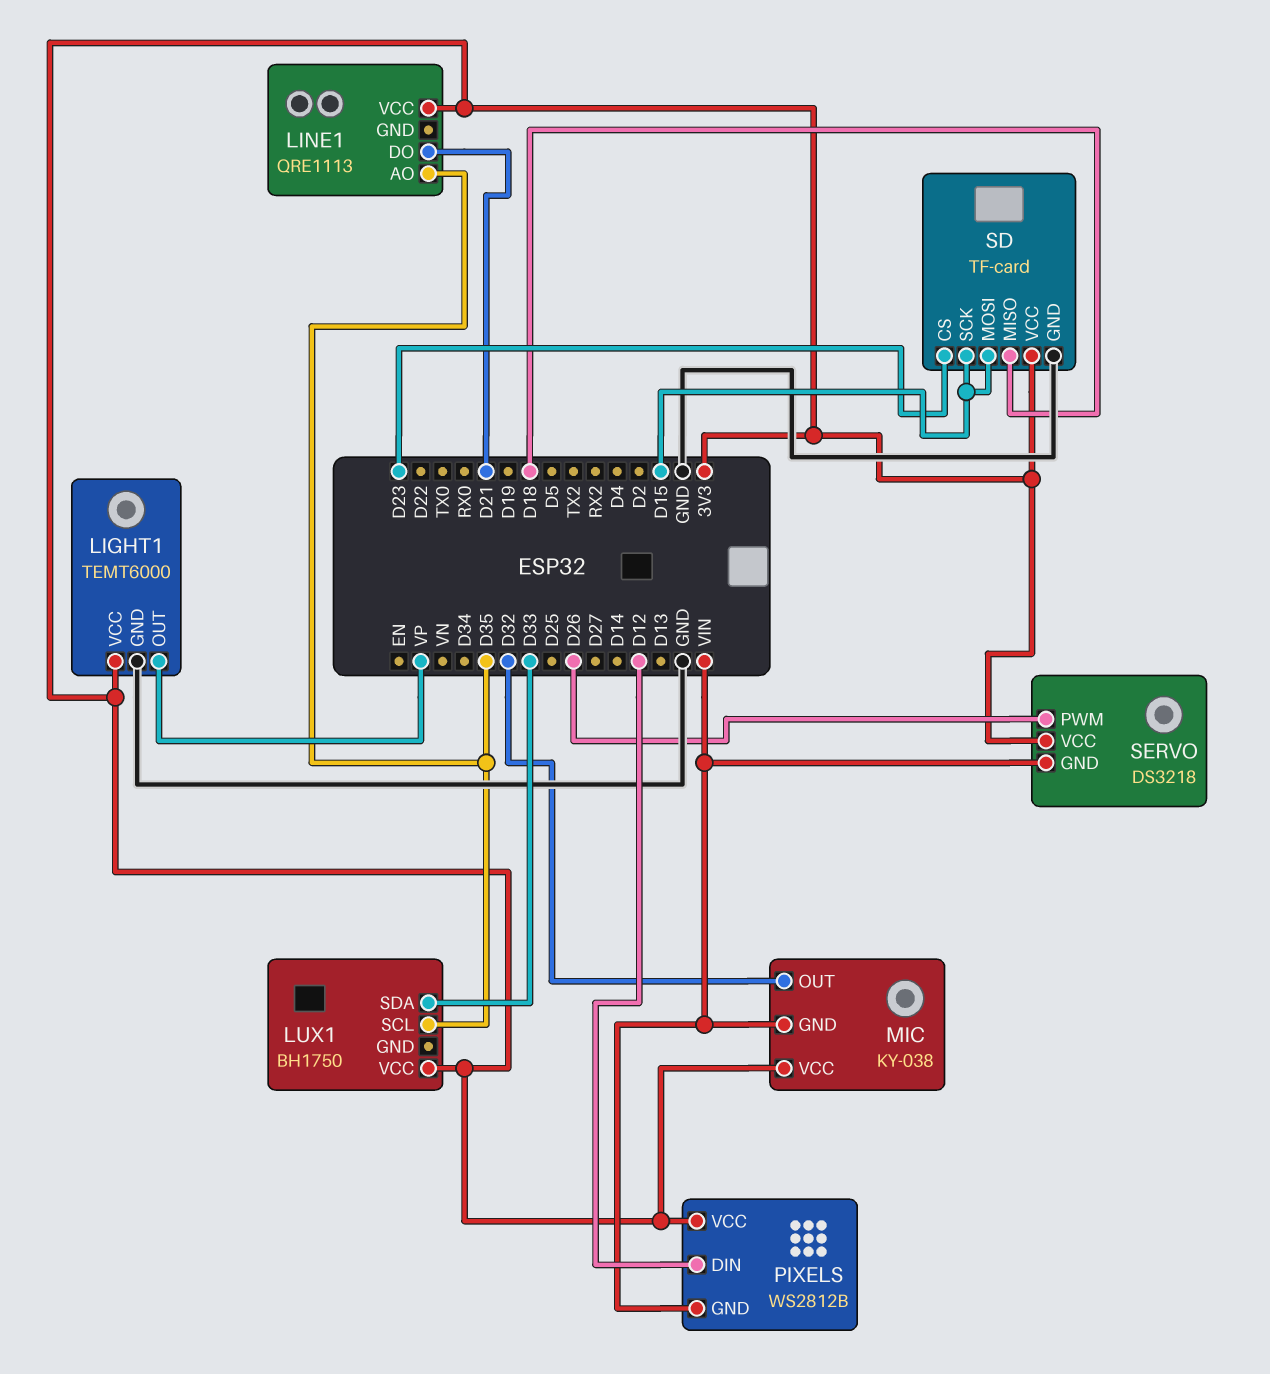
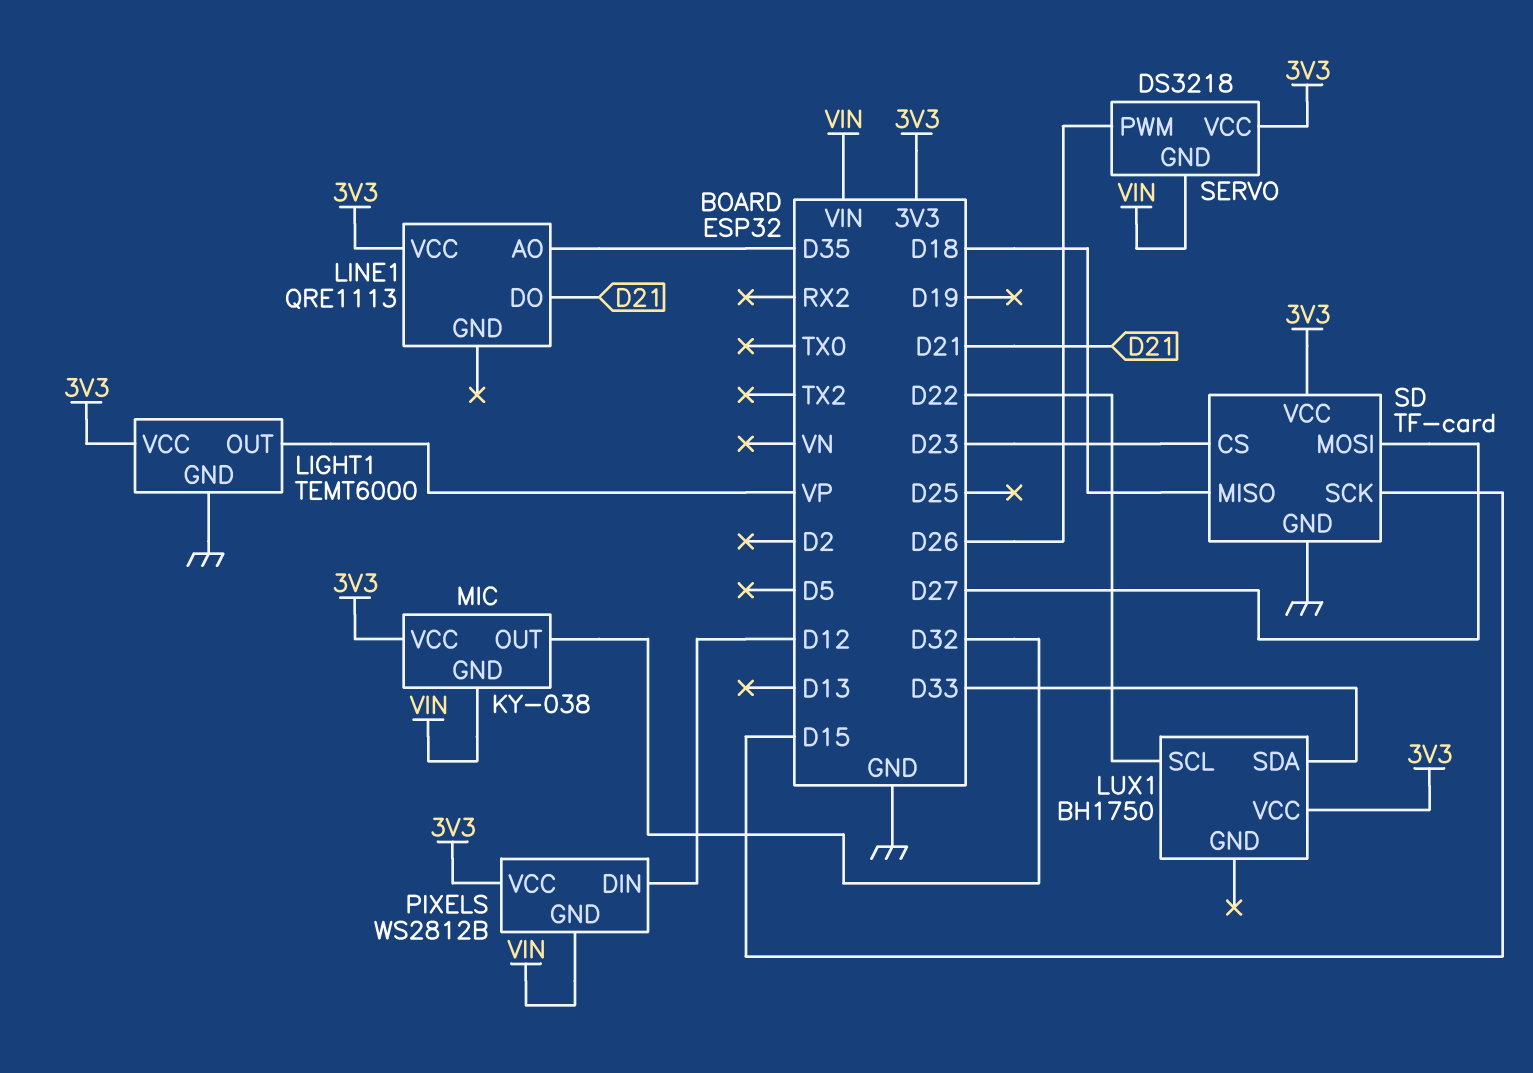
LUX1 pin SCL: D35 -> D22
SD pin MOSI: D15 -> D27

